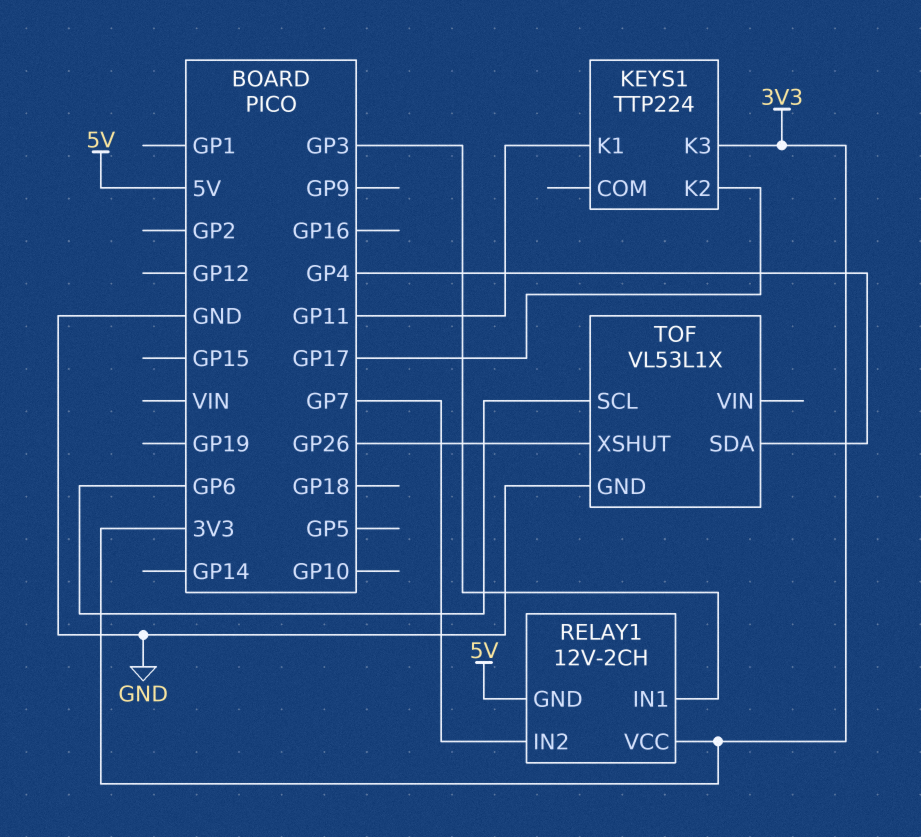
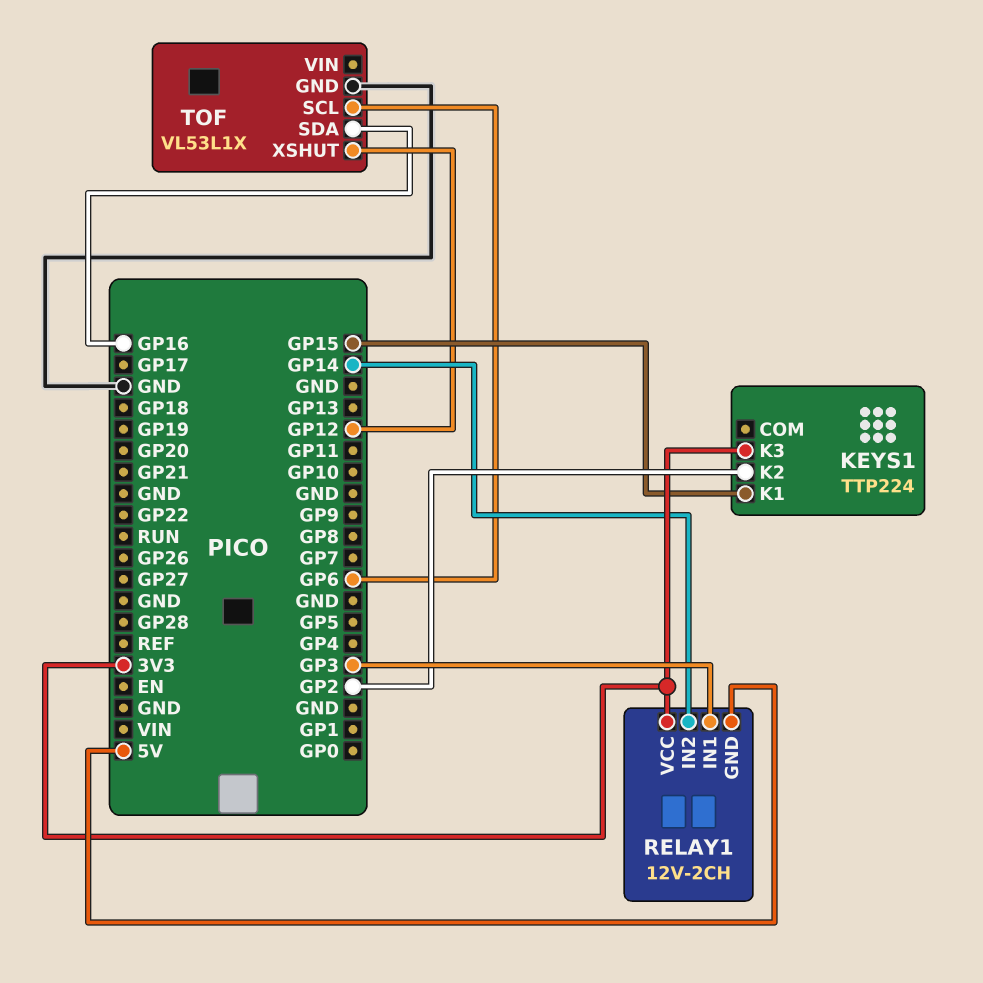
KEYS1 pin K1: GP11 -> GP15
KEYS1 pin K2: GP17 -> GP2
RELAY1 pin IN2: GP7 -> GP14
TOF pin SDA: GP4 -> GP16
TOF pin XSHUT: GP26 -> GP12

